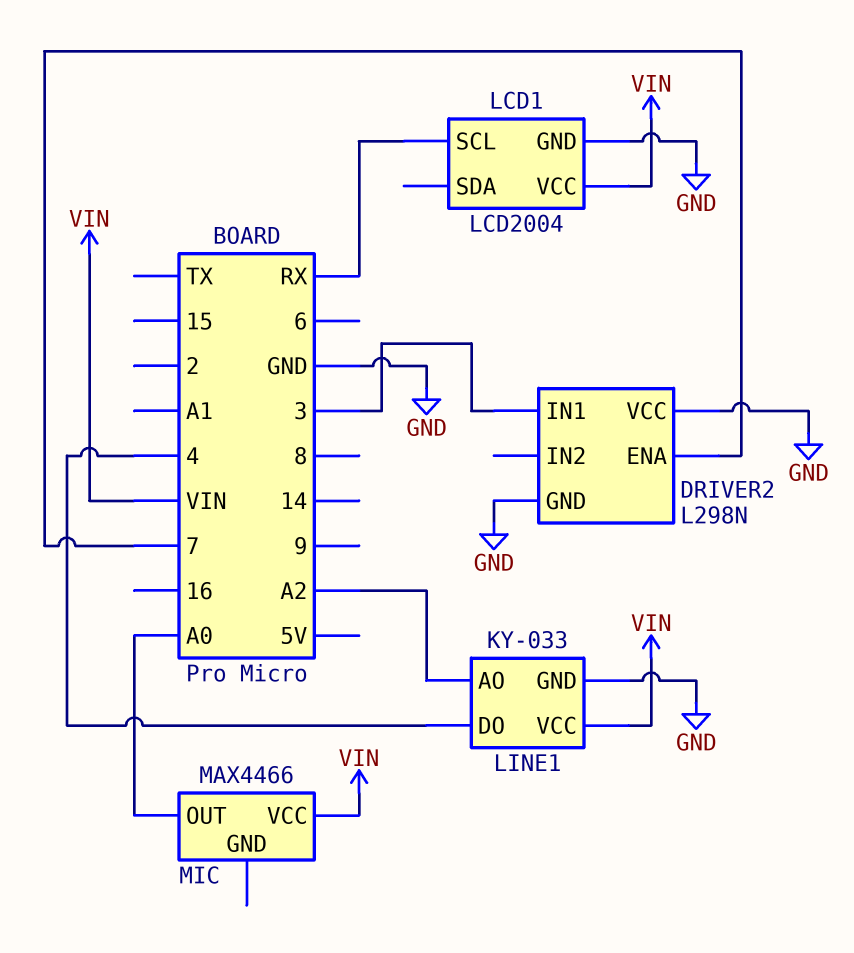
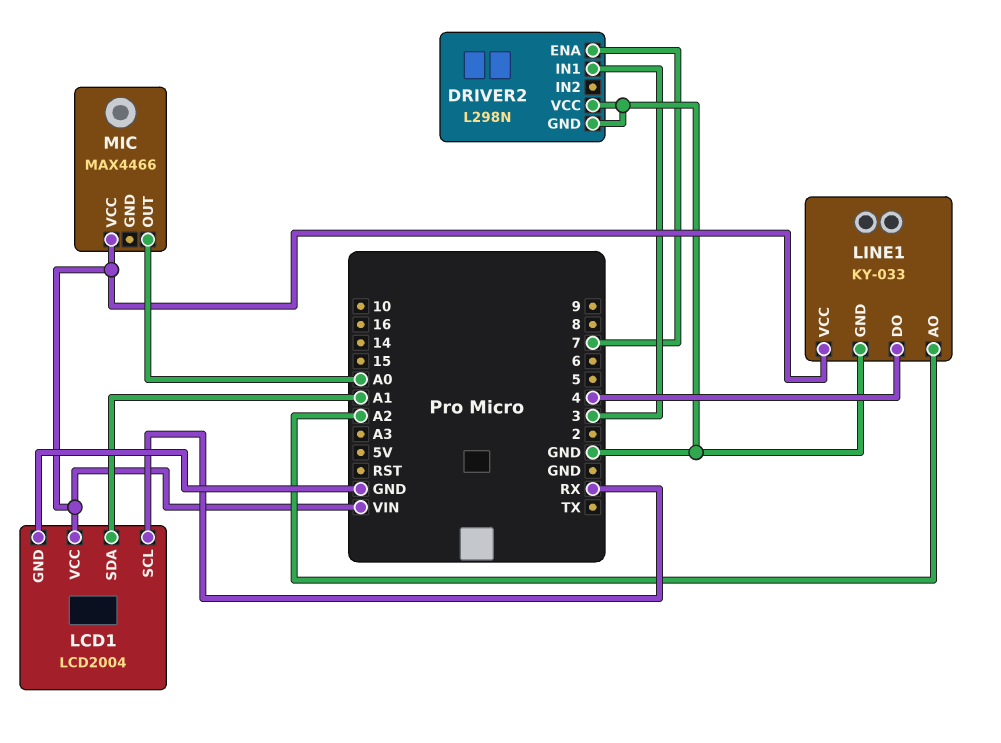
LCD1 pin SDA: none -> A1

